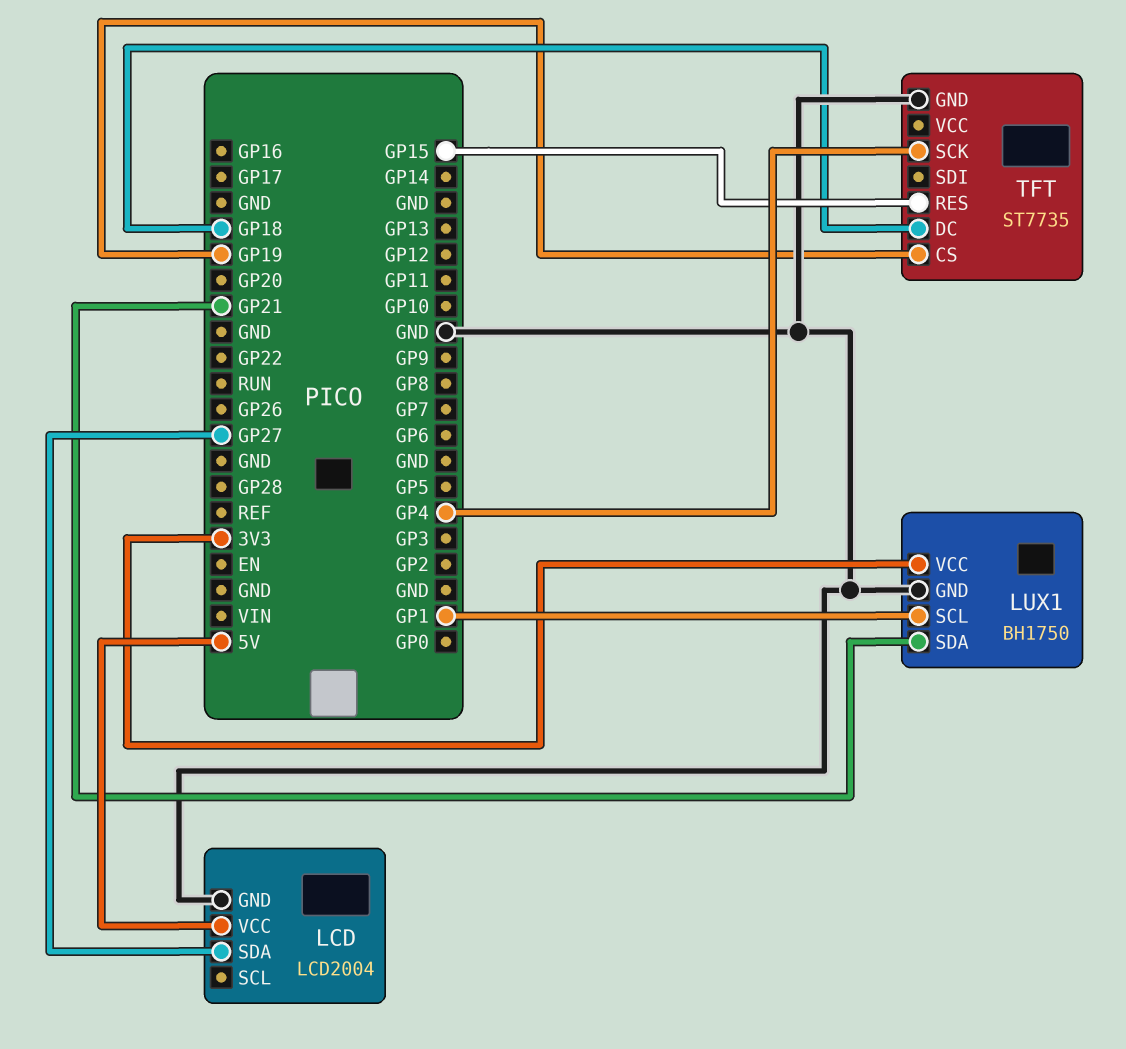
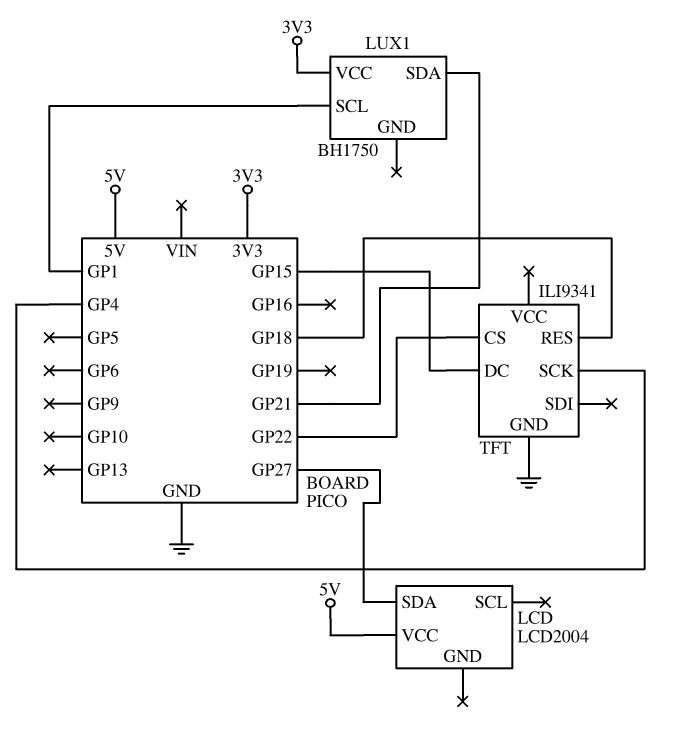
LCD pin GND: GND -> none
LUX1 pin GND: GND -> none
TFT: ST7735 -> ILI9341
TFT pin CS: GP19 -> GP22
TFT pin DC: GP18 -> GP15
TFT pin RES: GP15 -> GP18

